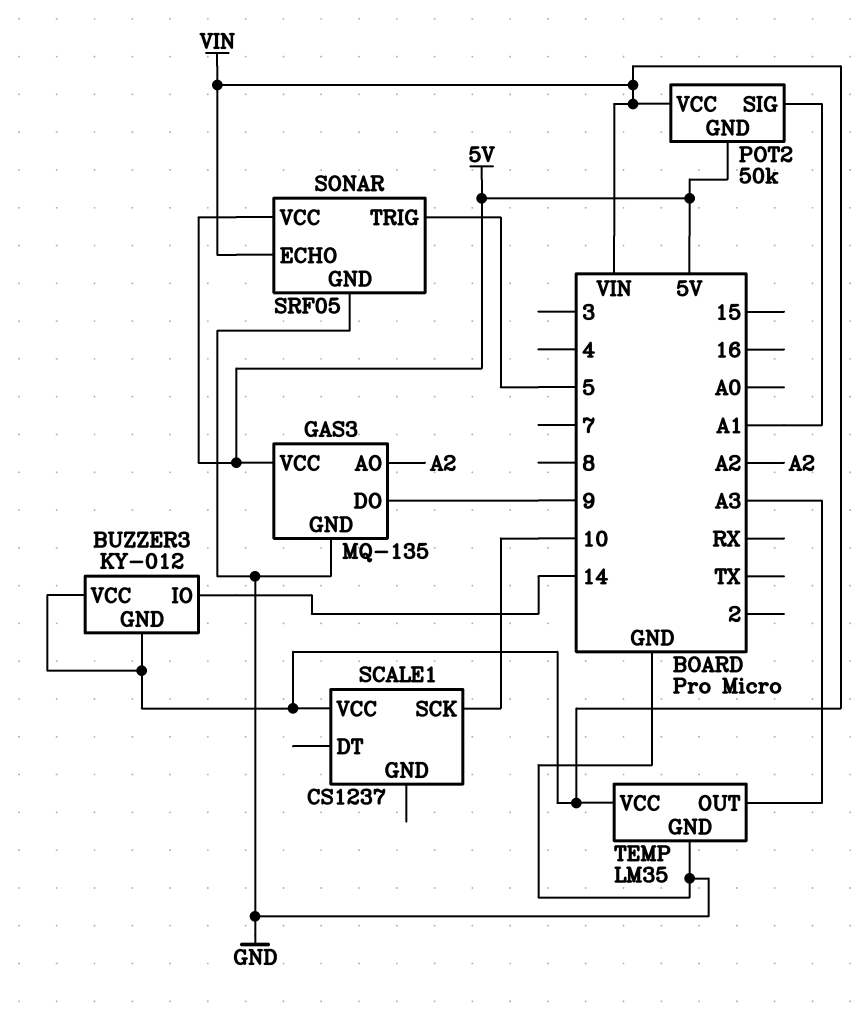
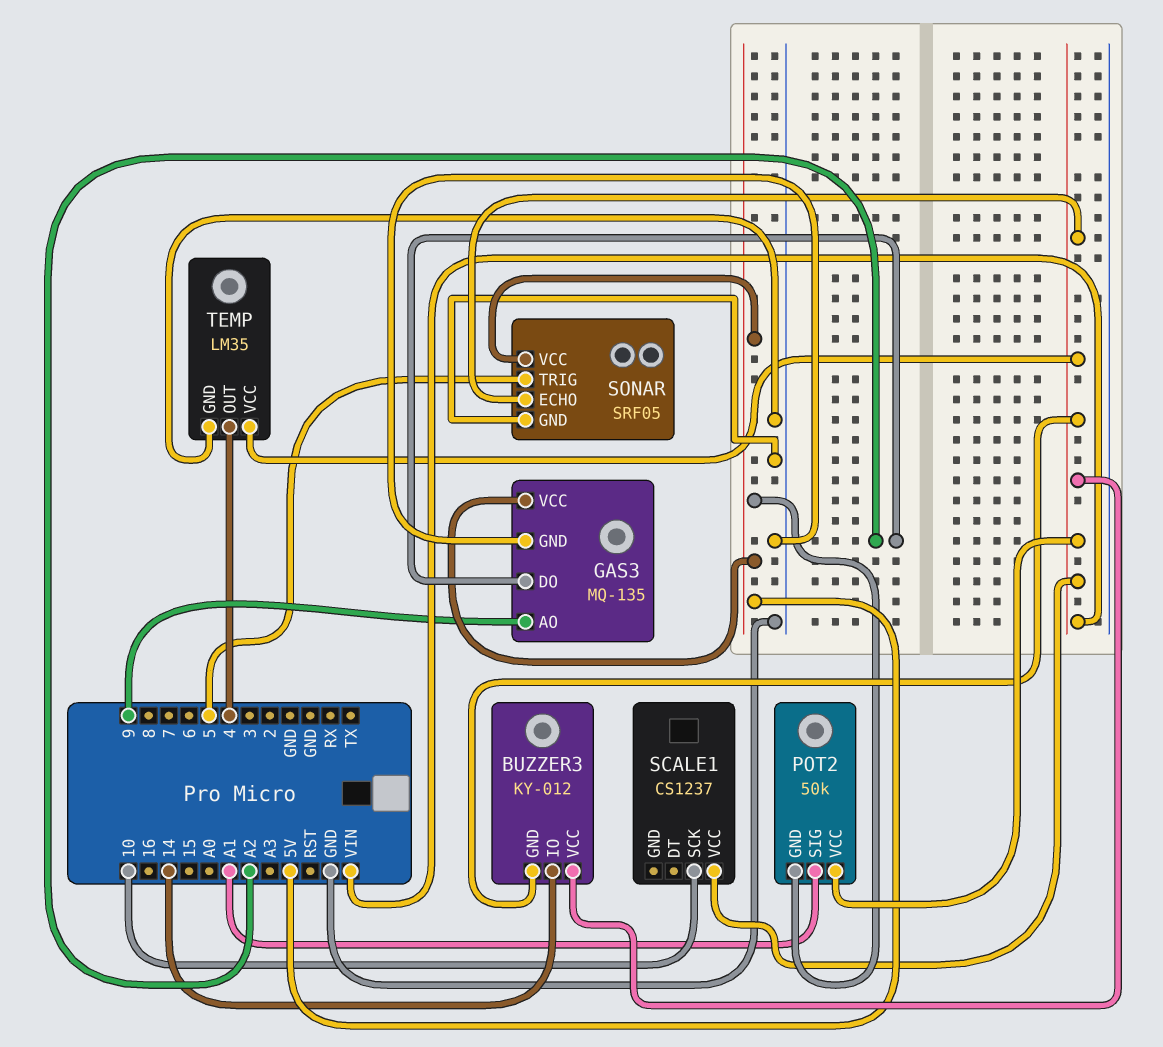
GAS3 pin AO: A2 -> 9
GAS3 pin DO: 9 -> A2
TEMP pin OUT: A3 -> 4

